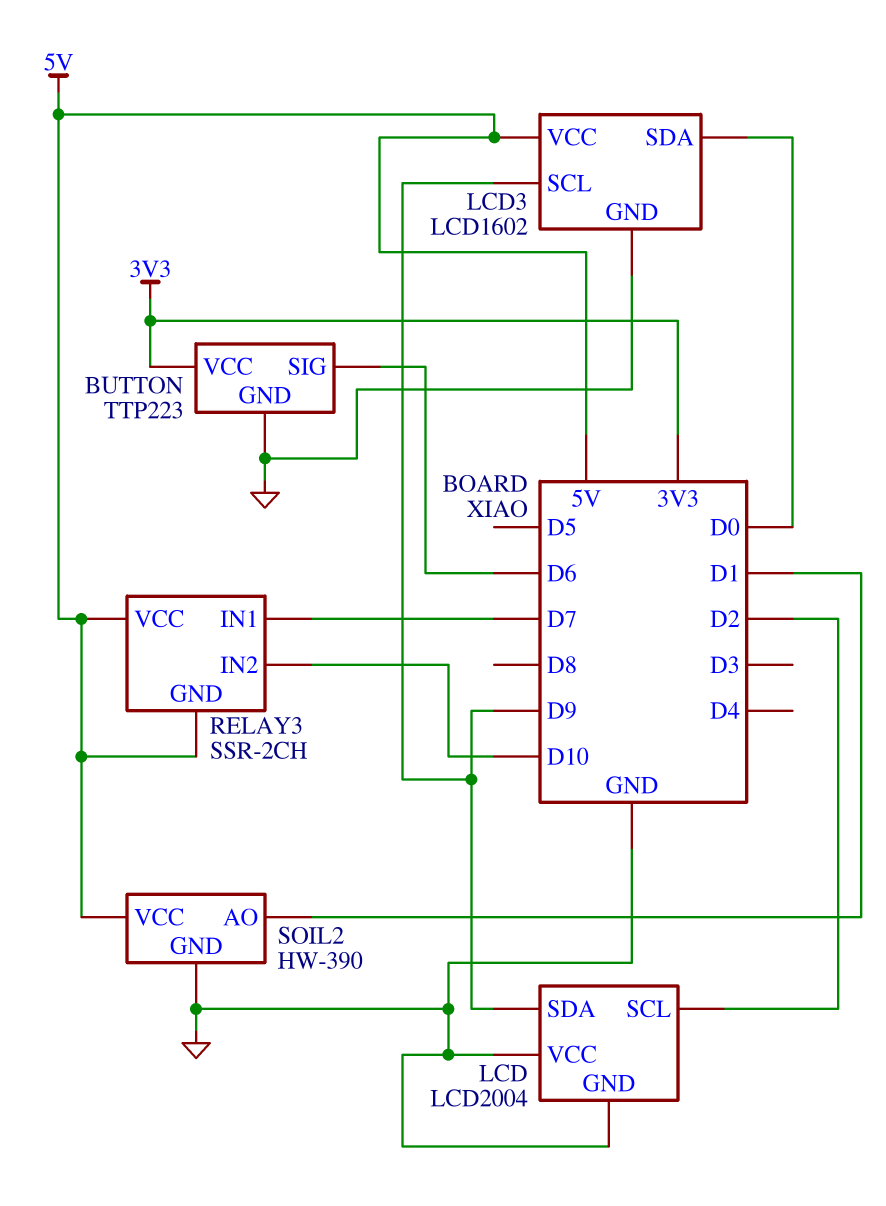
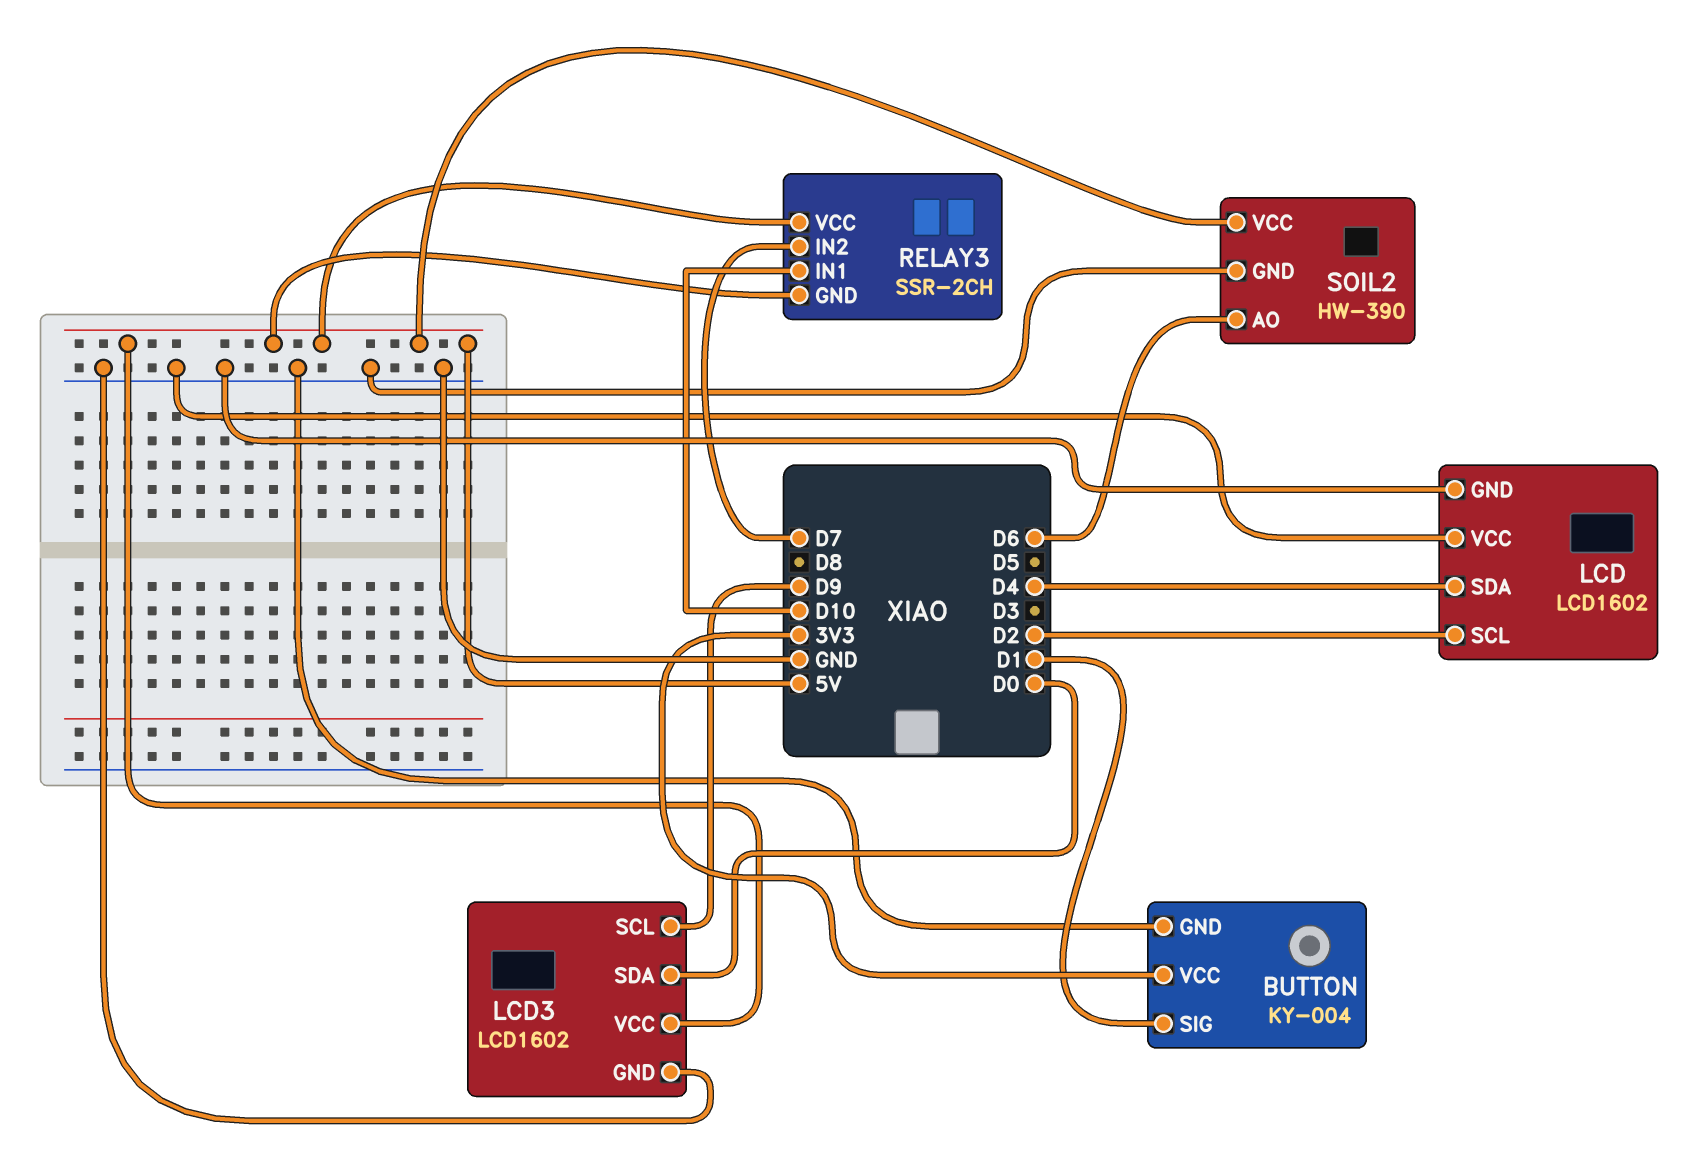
BUTTON: TTP223 -> KY-004
BUTTON pin SIG: D6 -> D1
LCD: LCD2004 -> LCD1602
LCD pin SDA: D9 -> D4
RELAY3 pin IN1: D7 -> D10
RELAY3 pin IN2: D10 -> D7
SOIL2 pin AO: D1 -> D6

